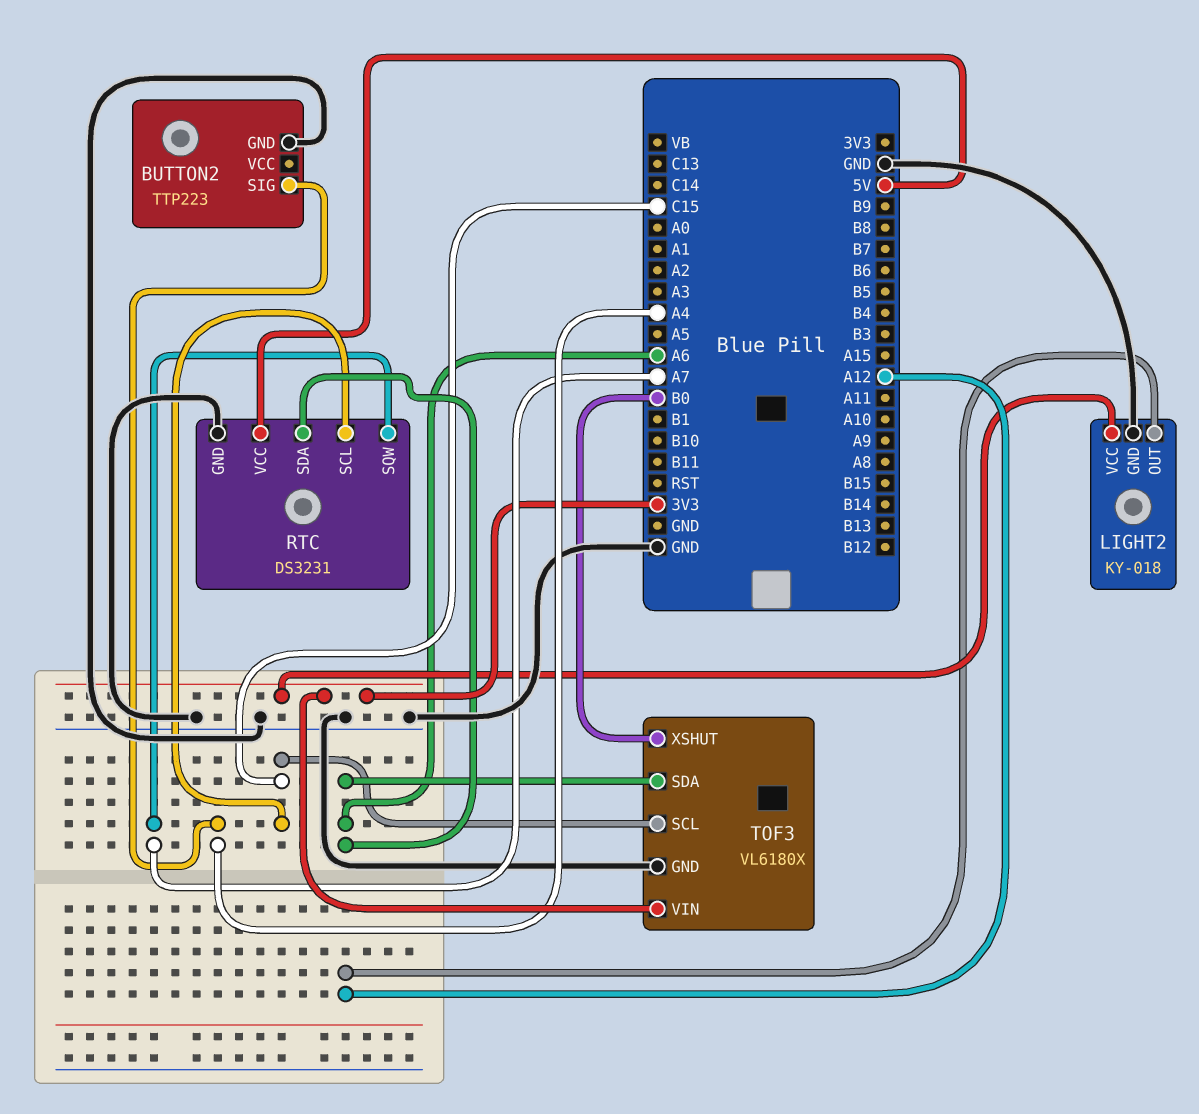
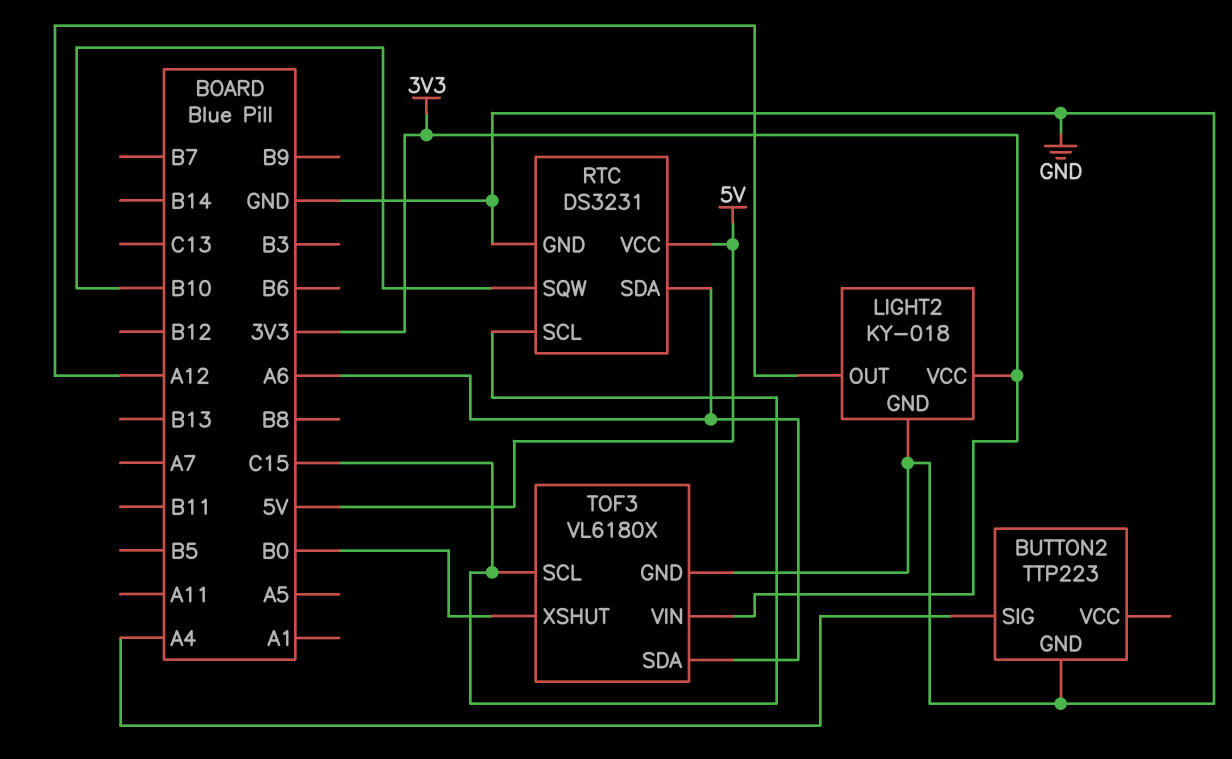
RTC pin SQW: A7 -> B10

